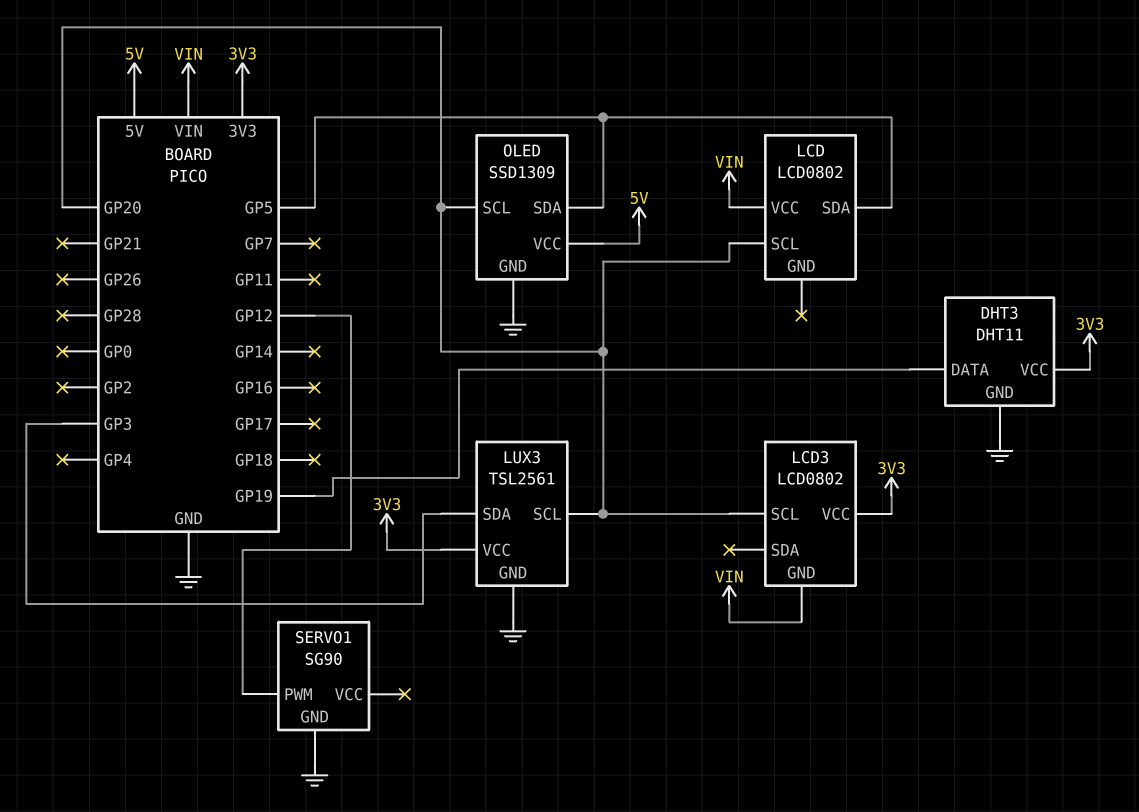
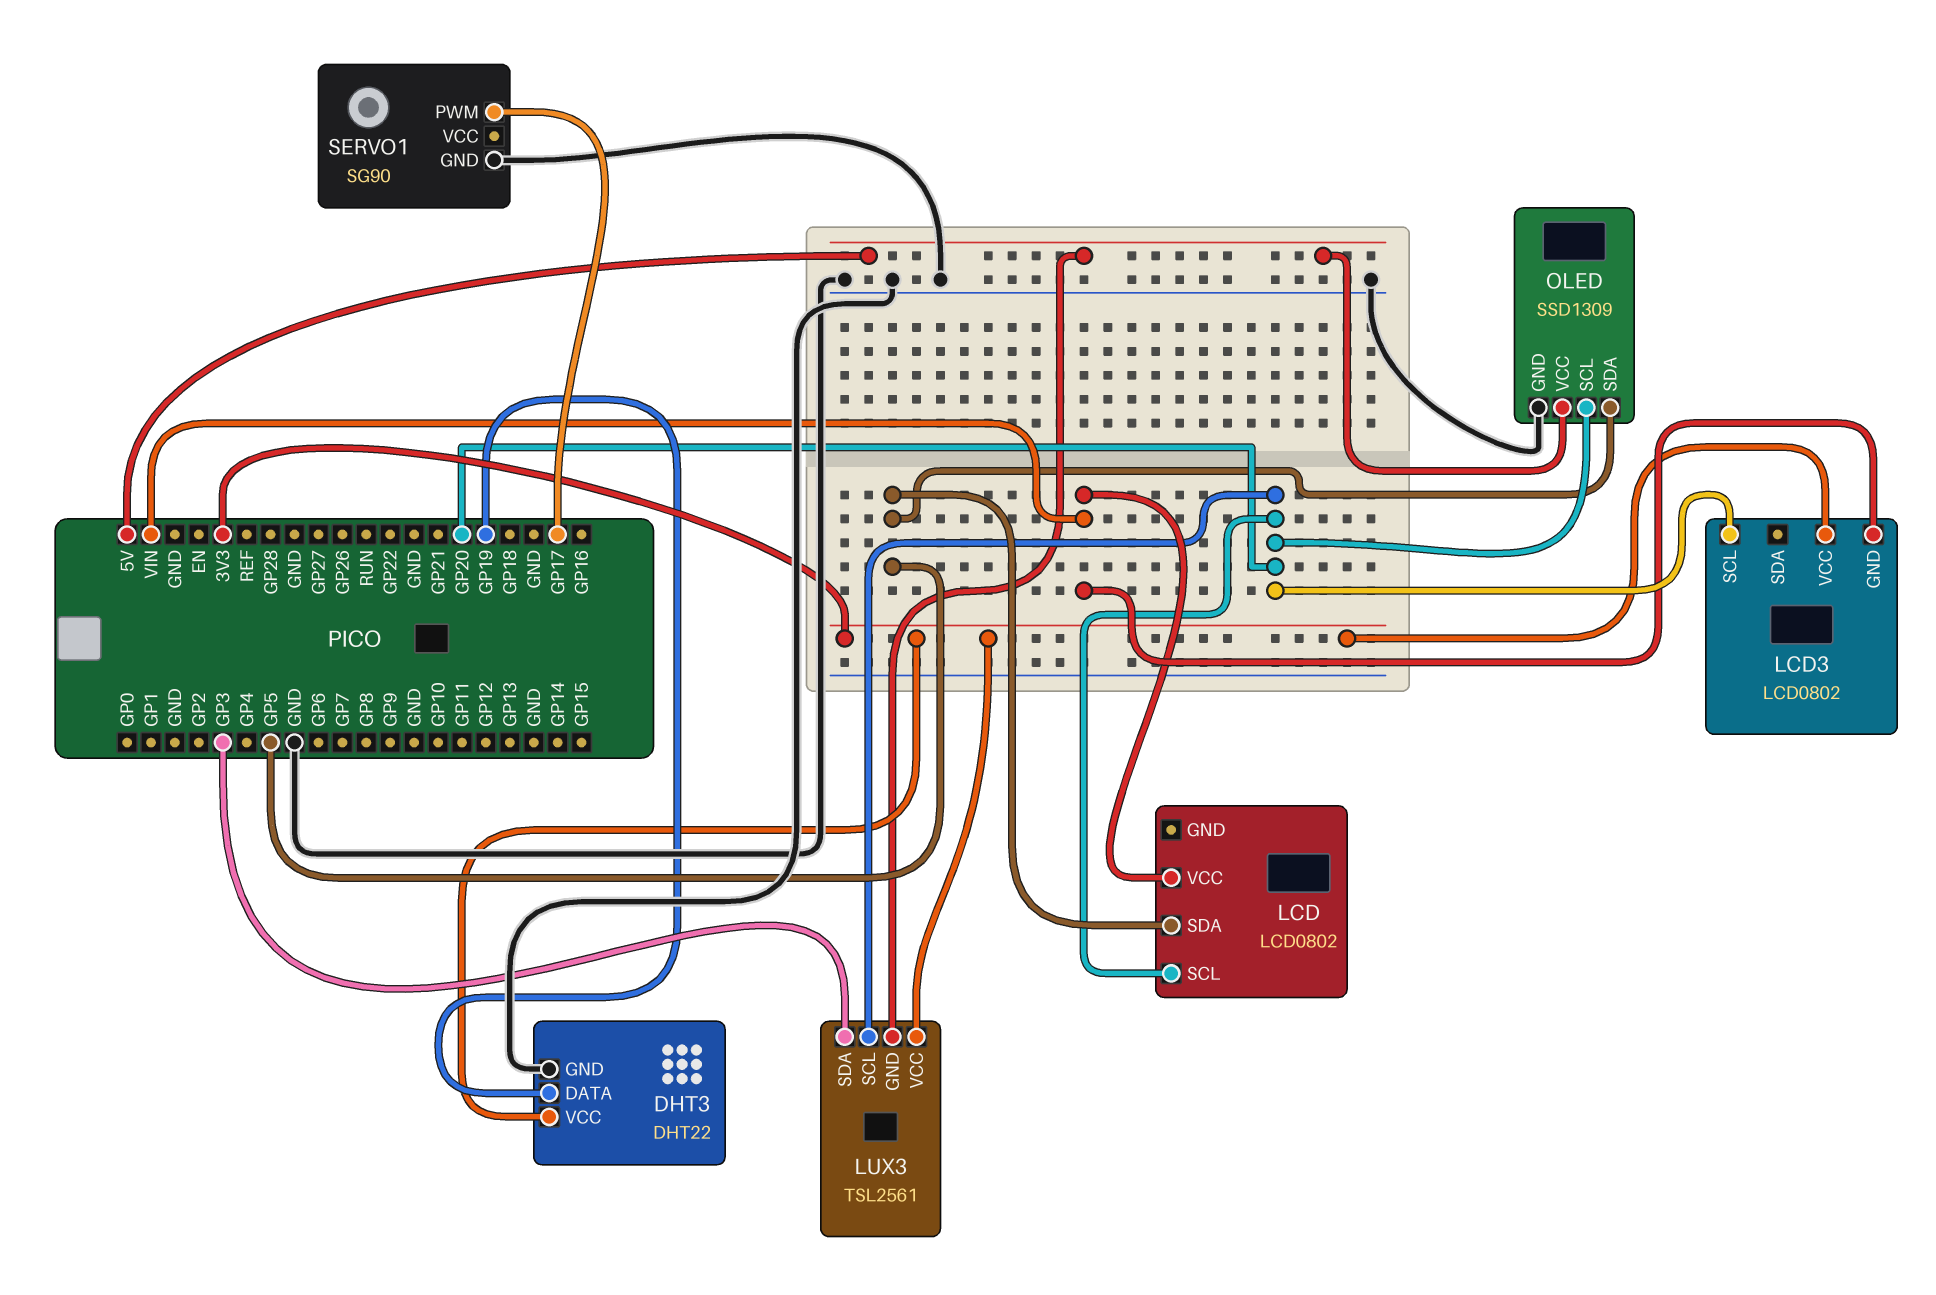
DHT3: DHT11 -> DHT22
LUX3 pin GND: GND -> 5V
SERVO1 pin PWM: GP12 -> GP17

